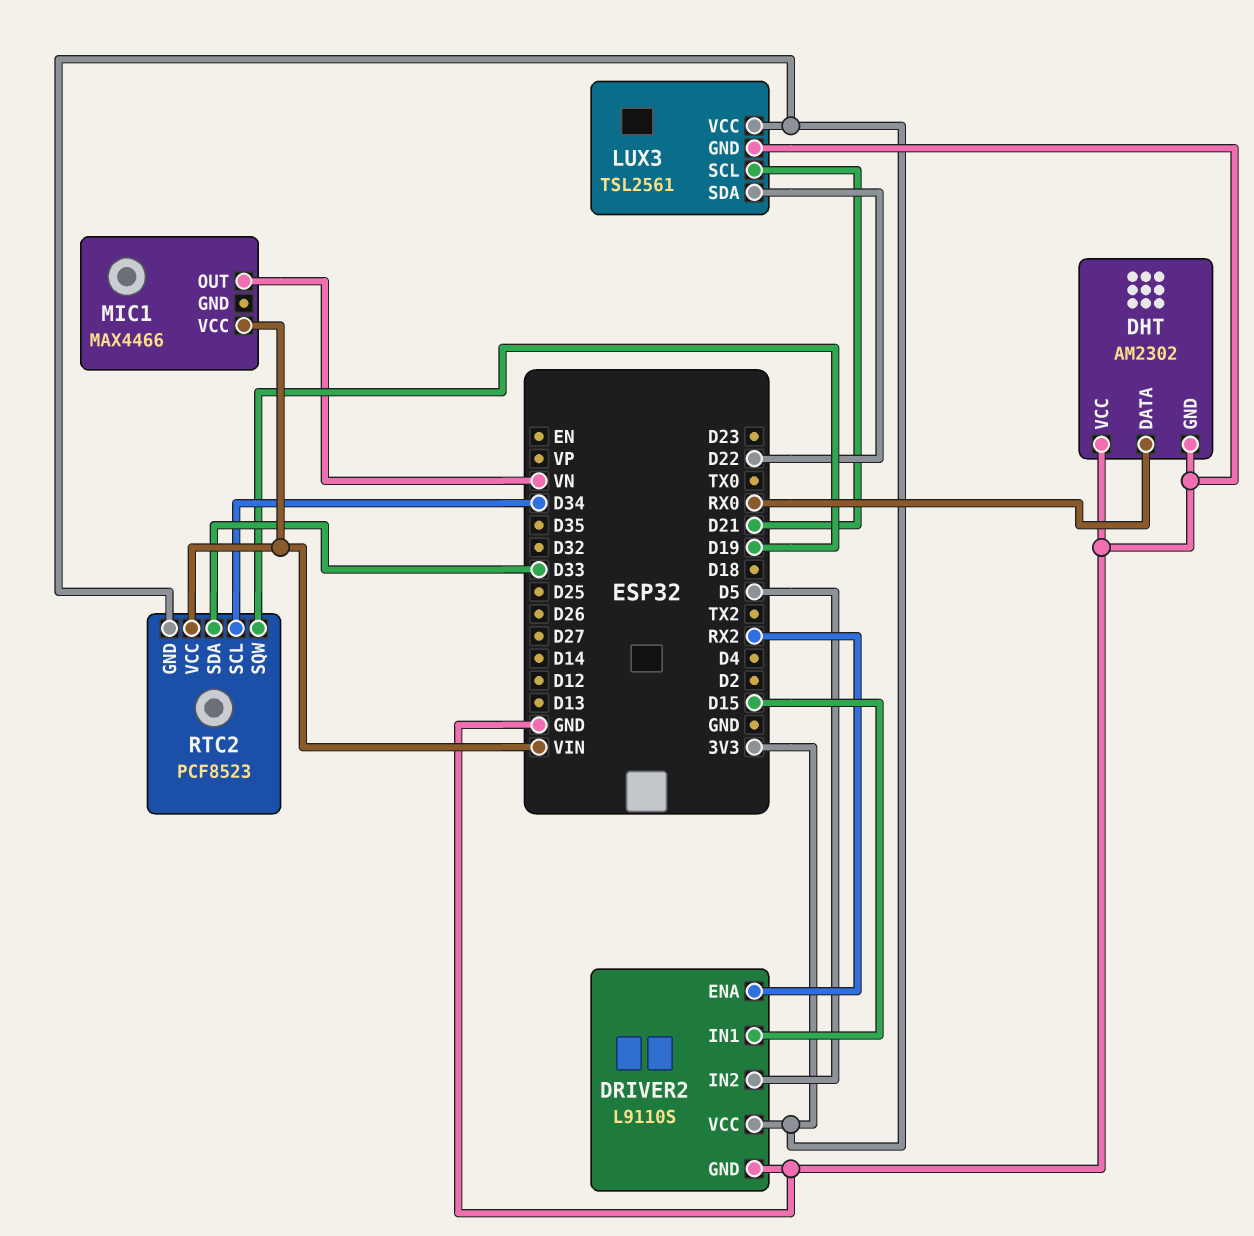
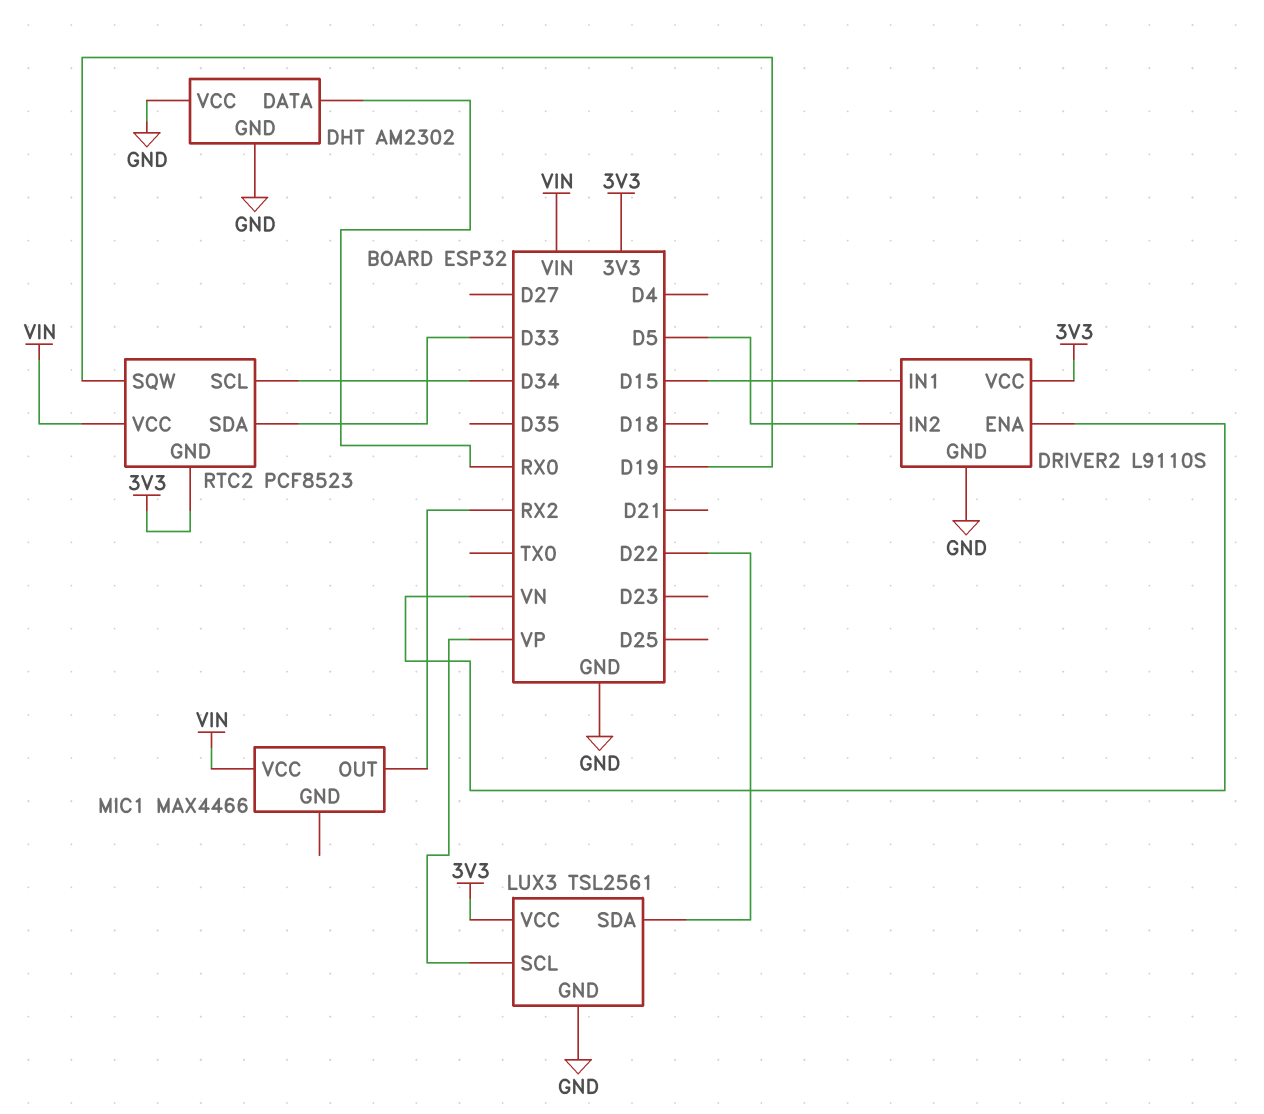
DRIVER2 pin ENA: RX2 -> VN
LUX3 pin SCL: D21 -> VP
MIC1 pin OUT: VN -> RX2

